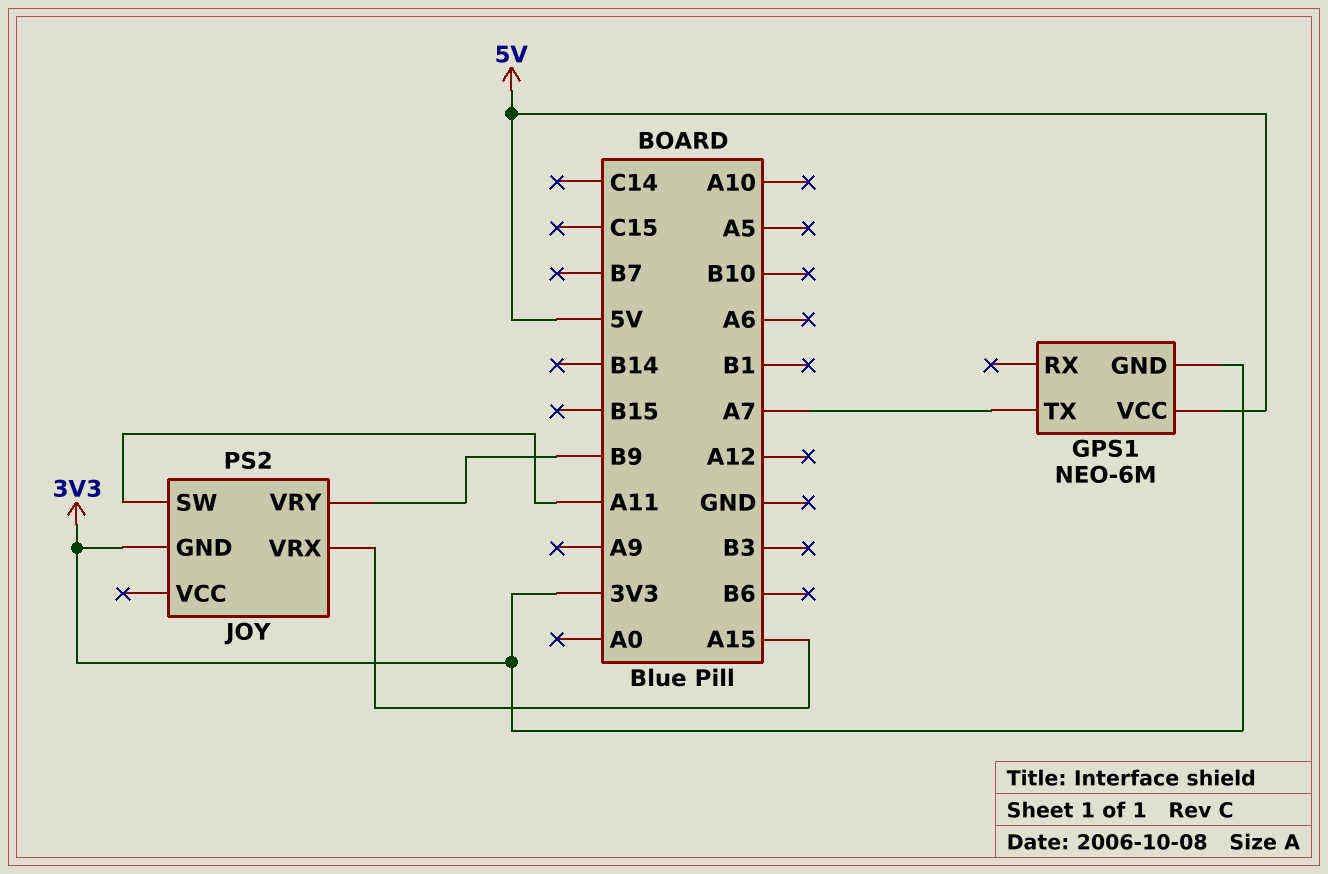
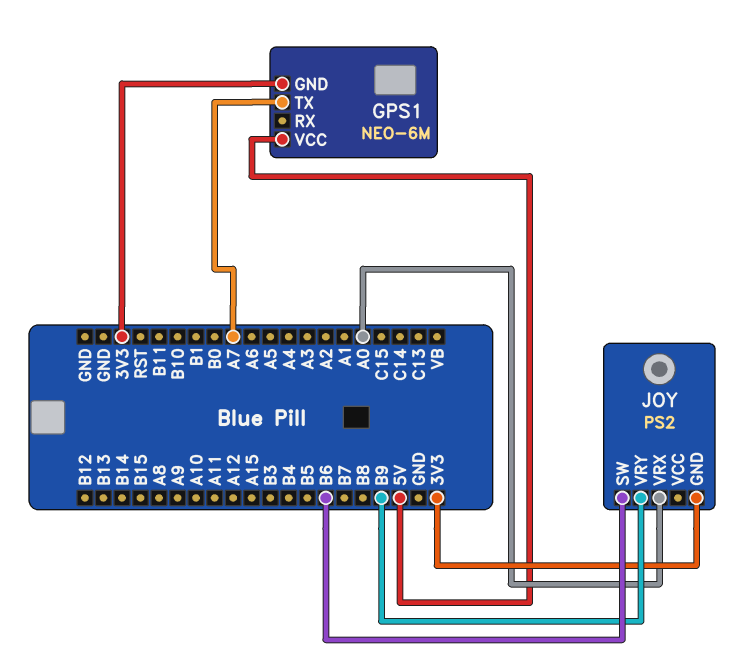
JOY pin SW: A11 -> B6
JOY pin VRX: A15 -> A0

